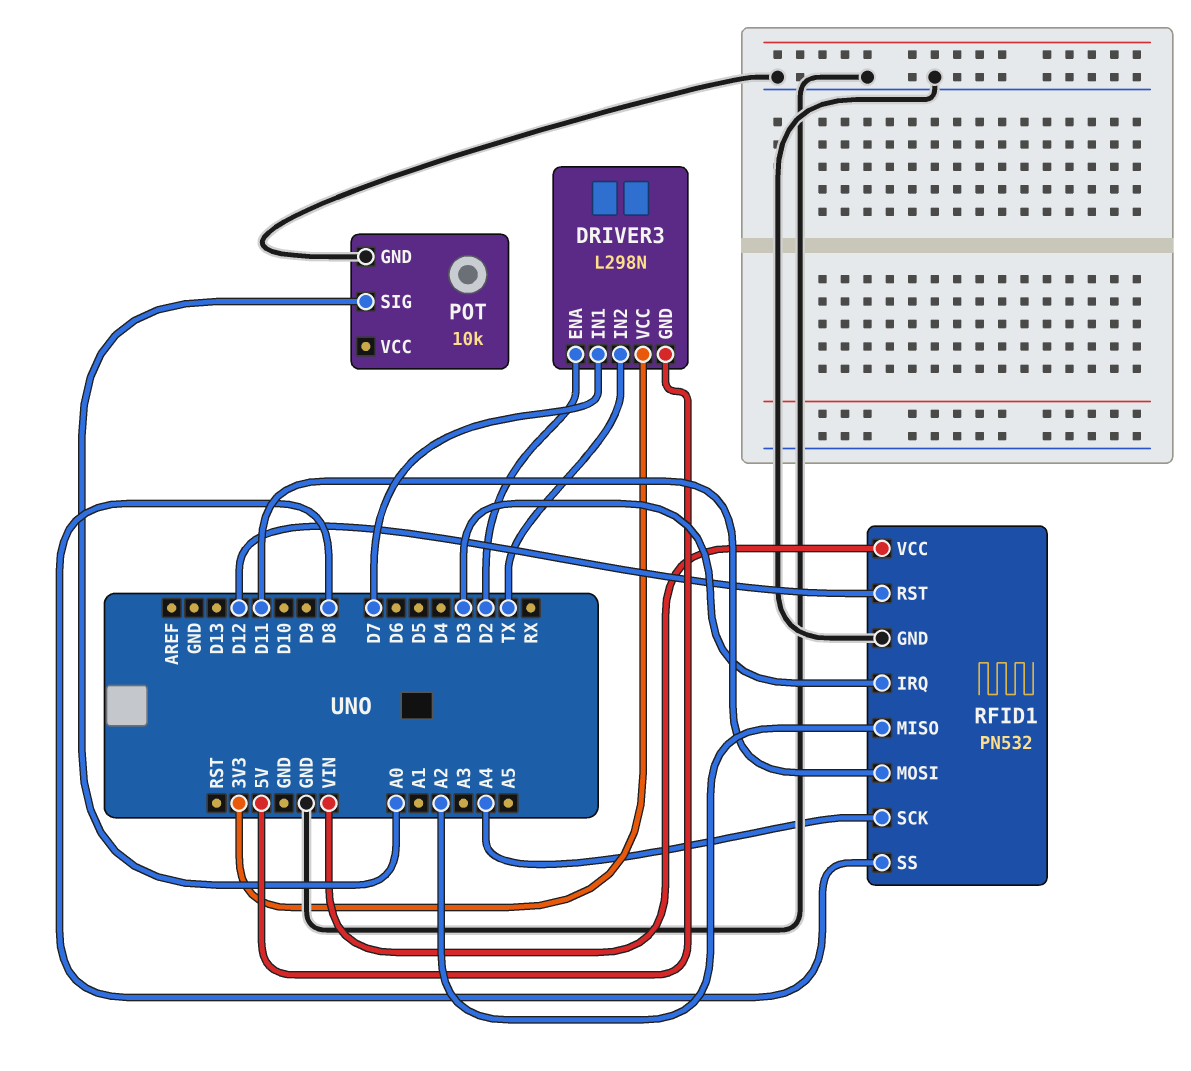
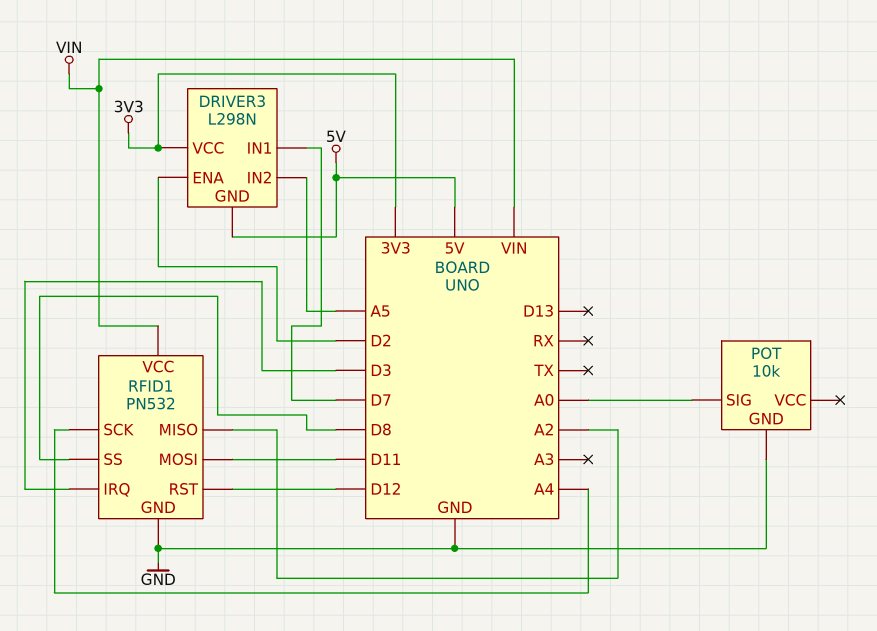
DRIVER3 pin IN2: TX -> A5

